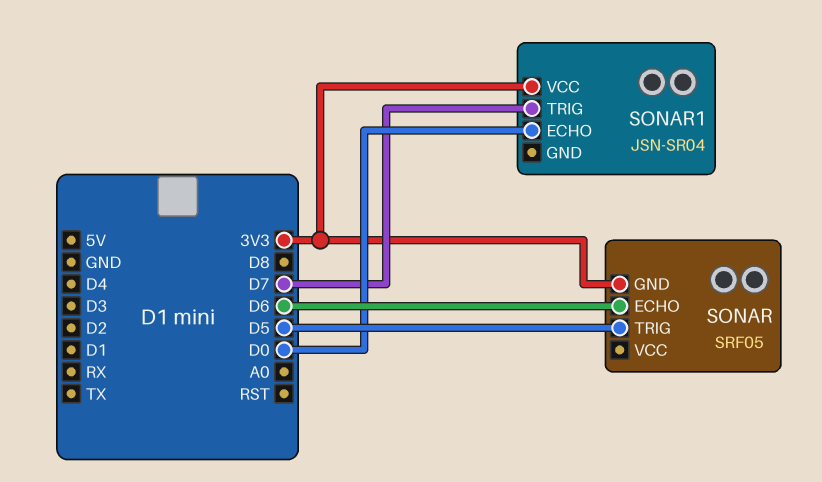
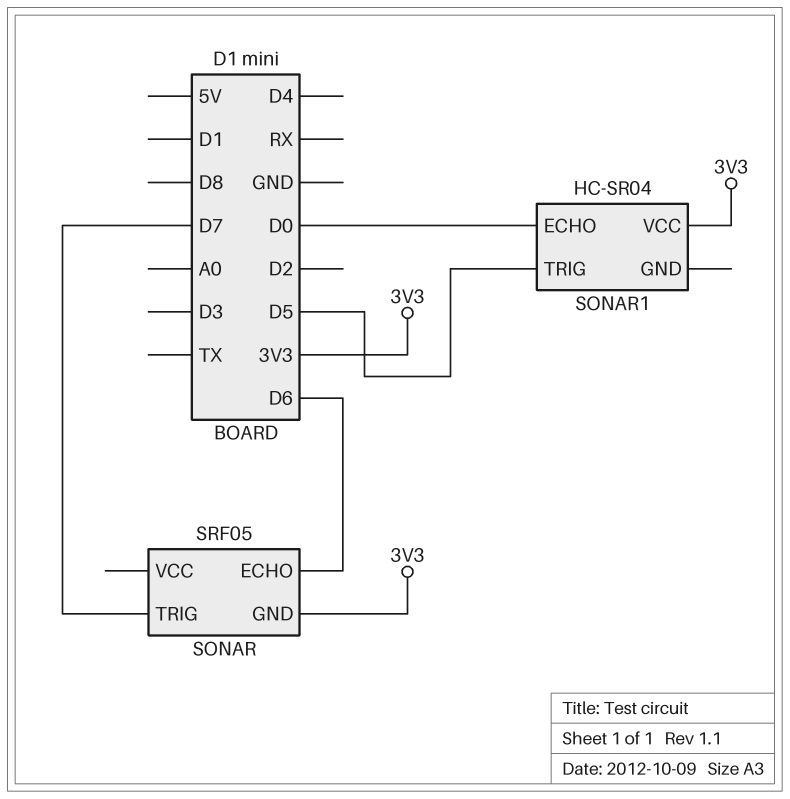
SONAR pin TRIG: D5 -> D7
SONAR1: JSN-SR04 -> HC-SR04
SONAR1 pin TRIG: D7 -> D5

